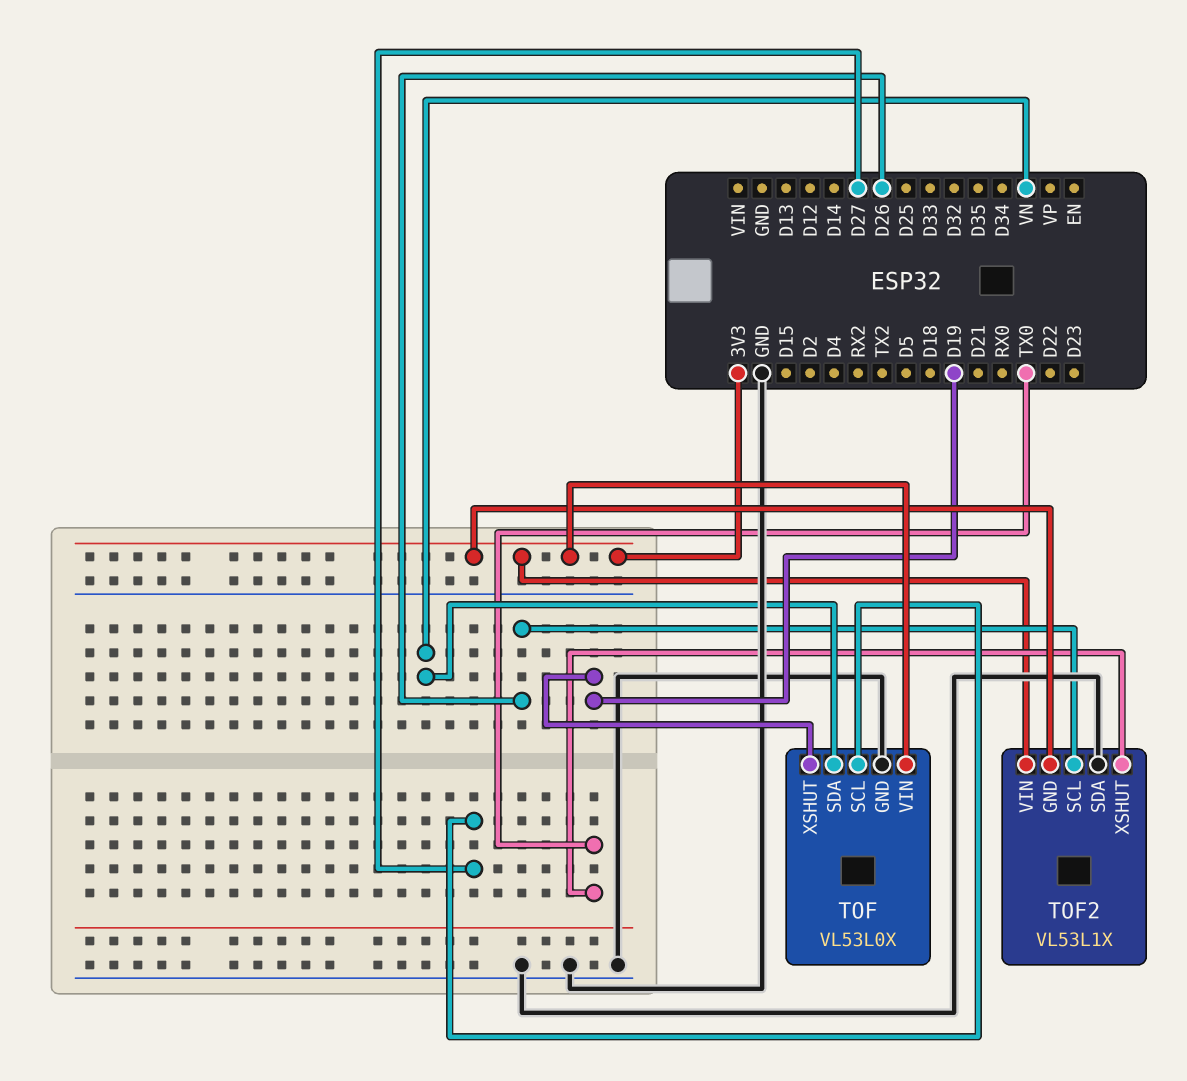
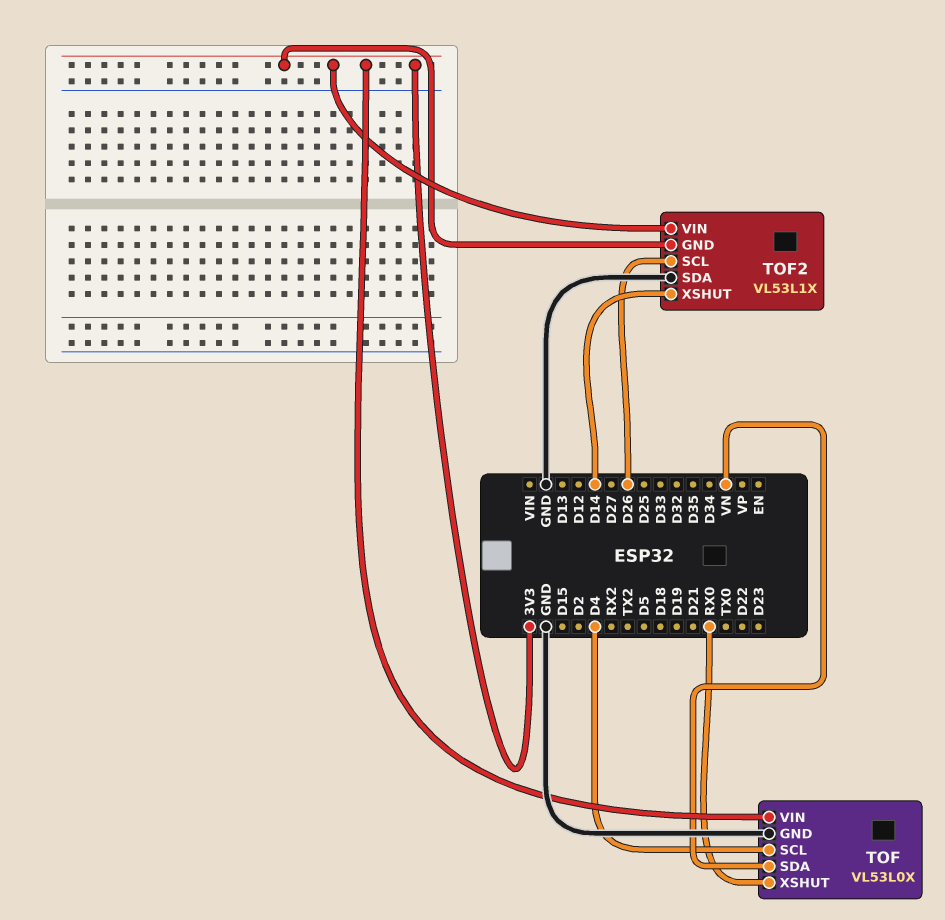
TOF pin SCL: D27 -> D4
TOF pin XSHUT: D19 -> RX0
TOF2 pin XSHUT: TX0 -> D14

